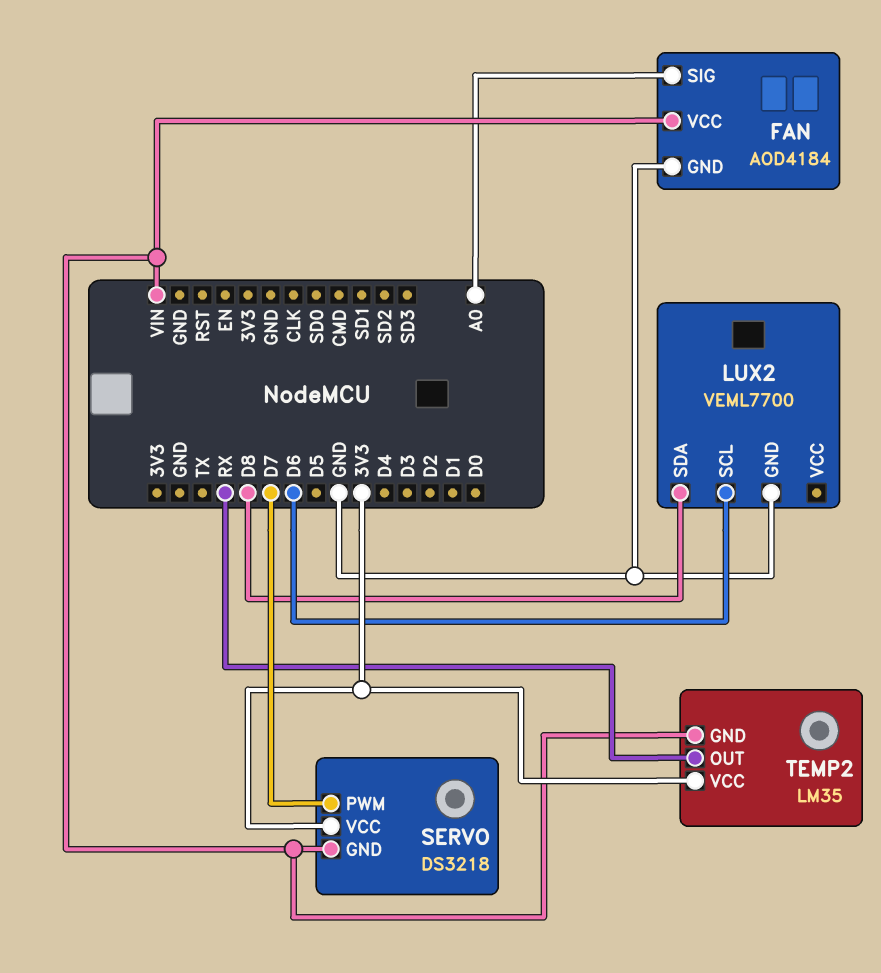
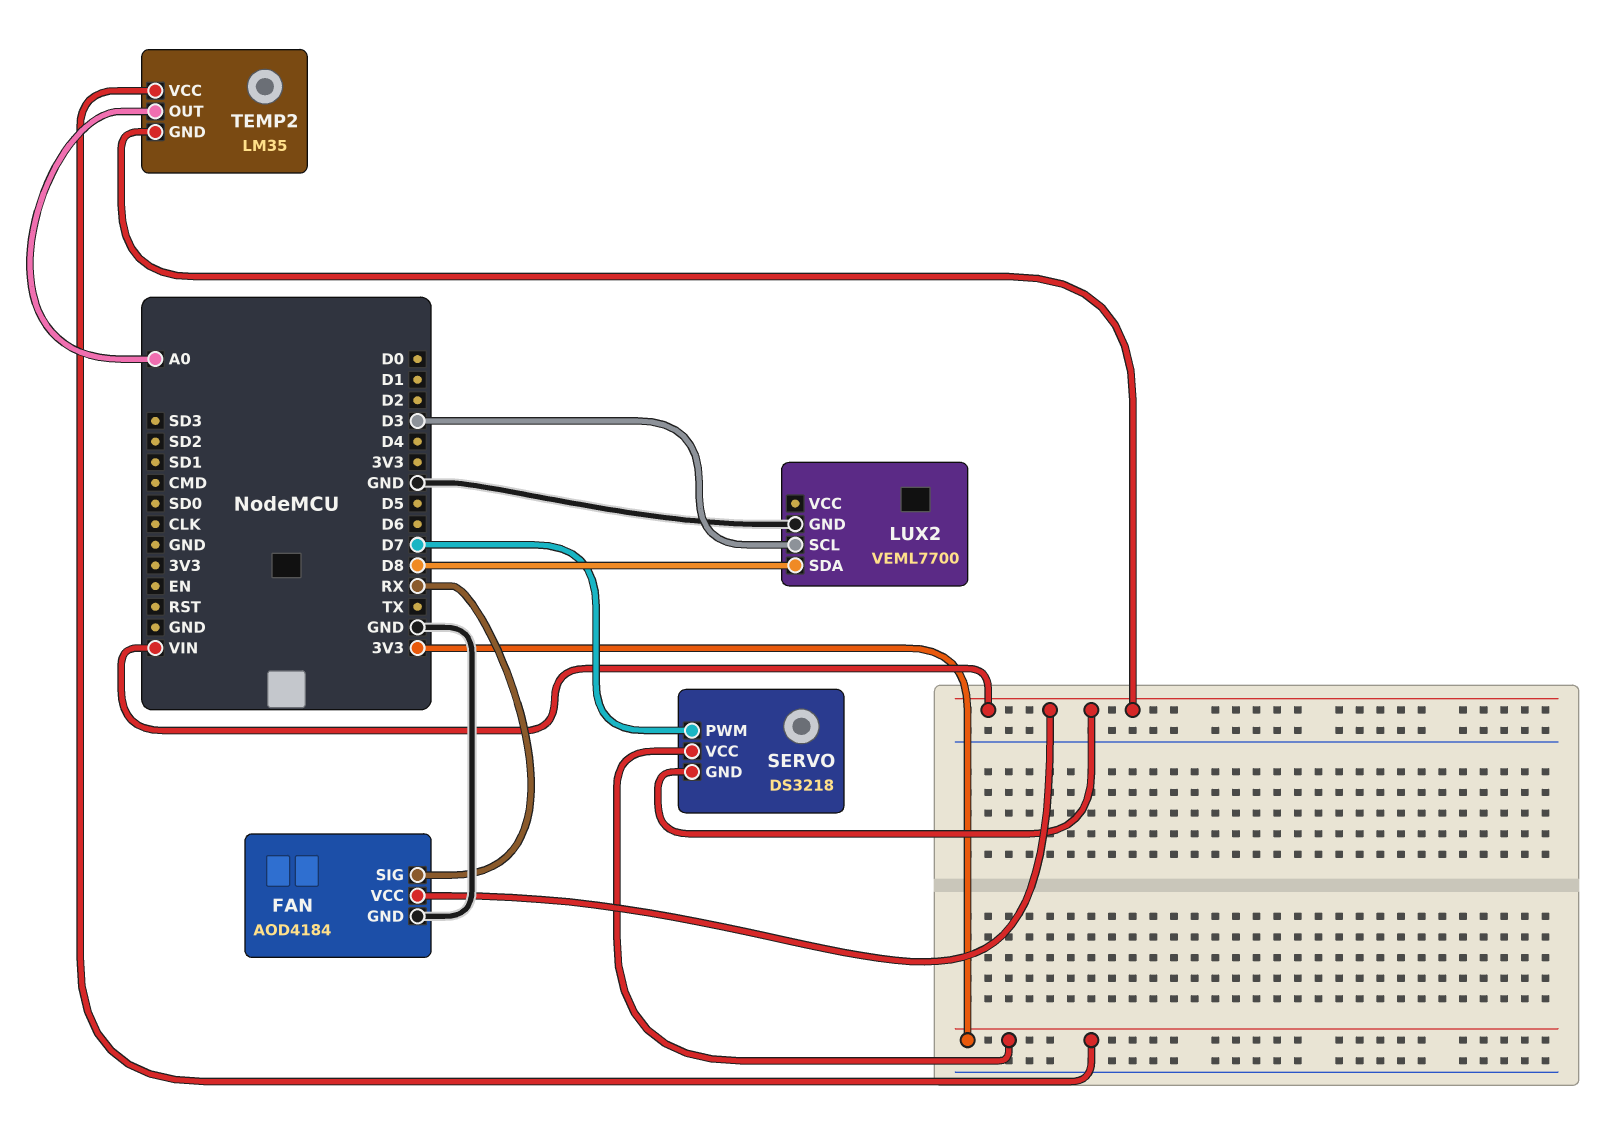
FAN pin SIG: A0 -> RX
LUX2 pin SCL: D6 -> D3
TEMP2 pin OUT: RX -> A0

